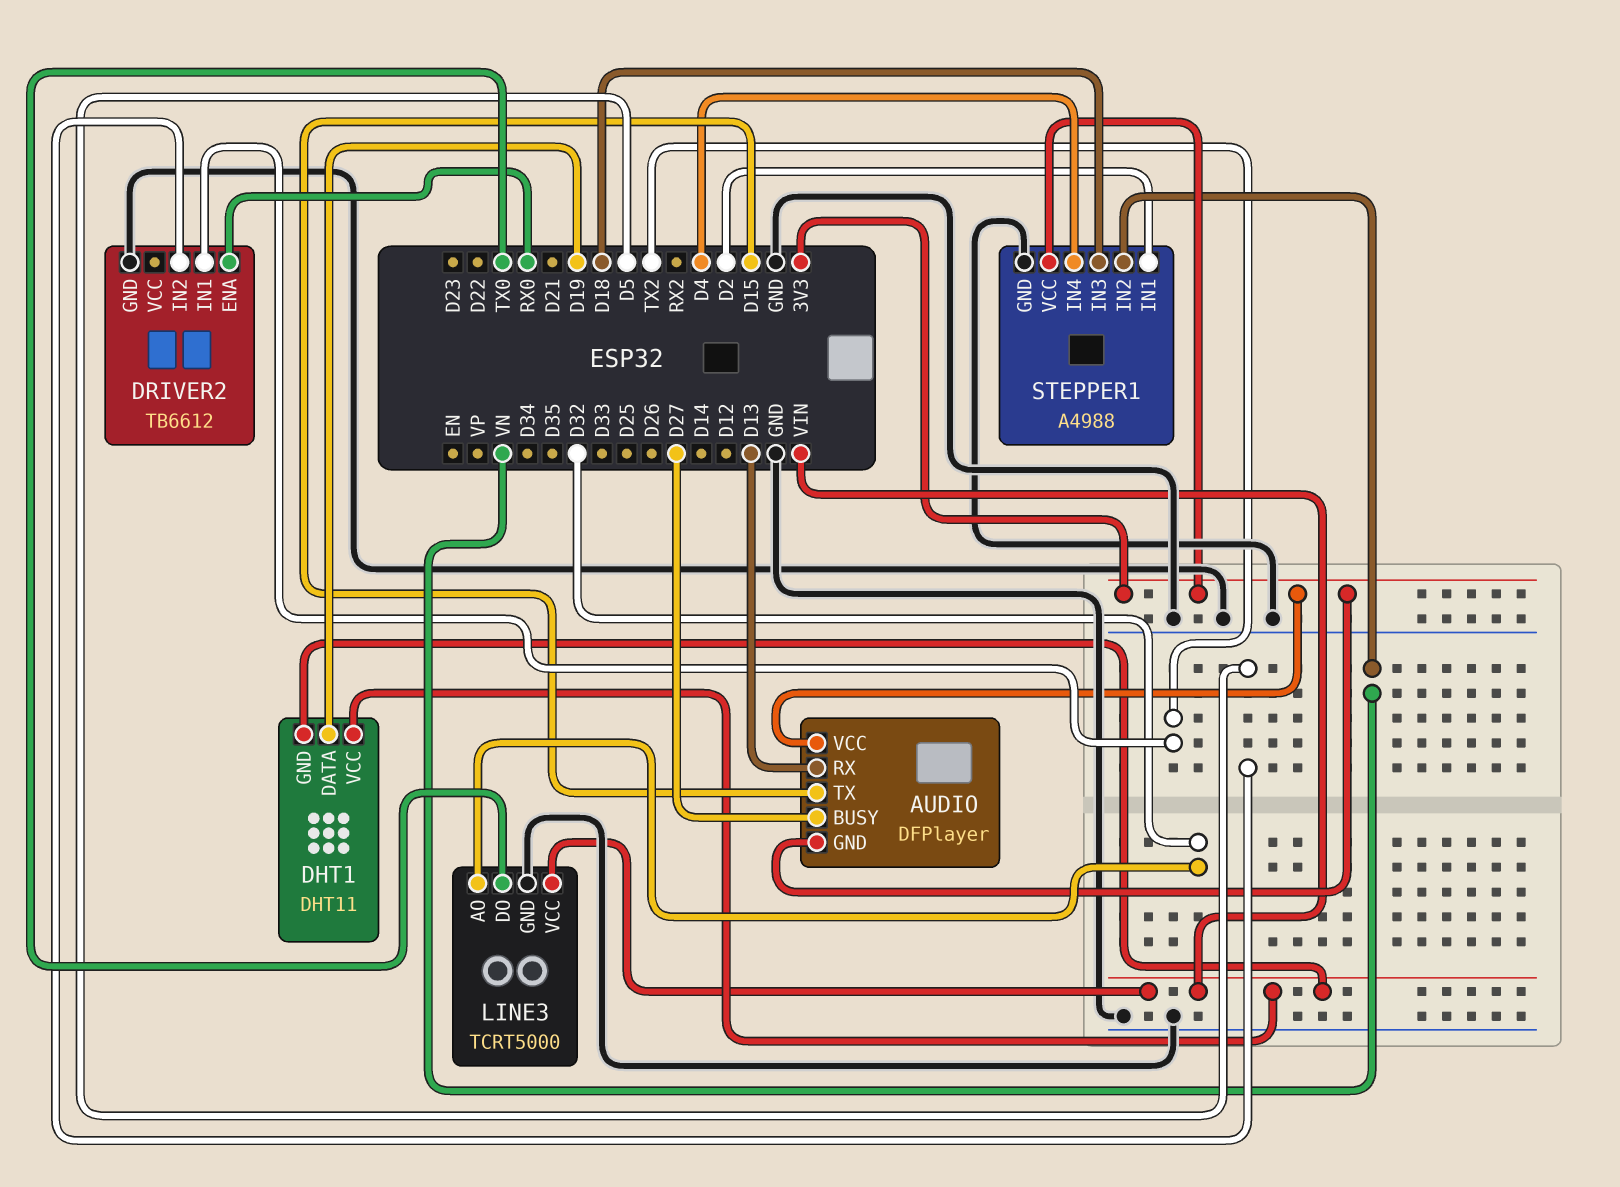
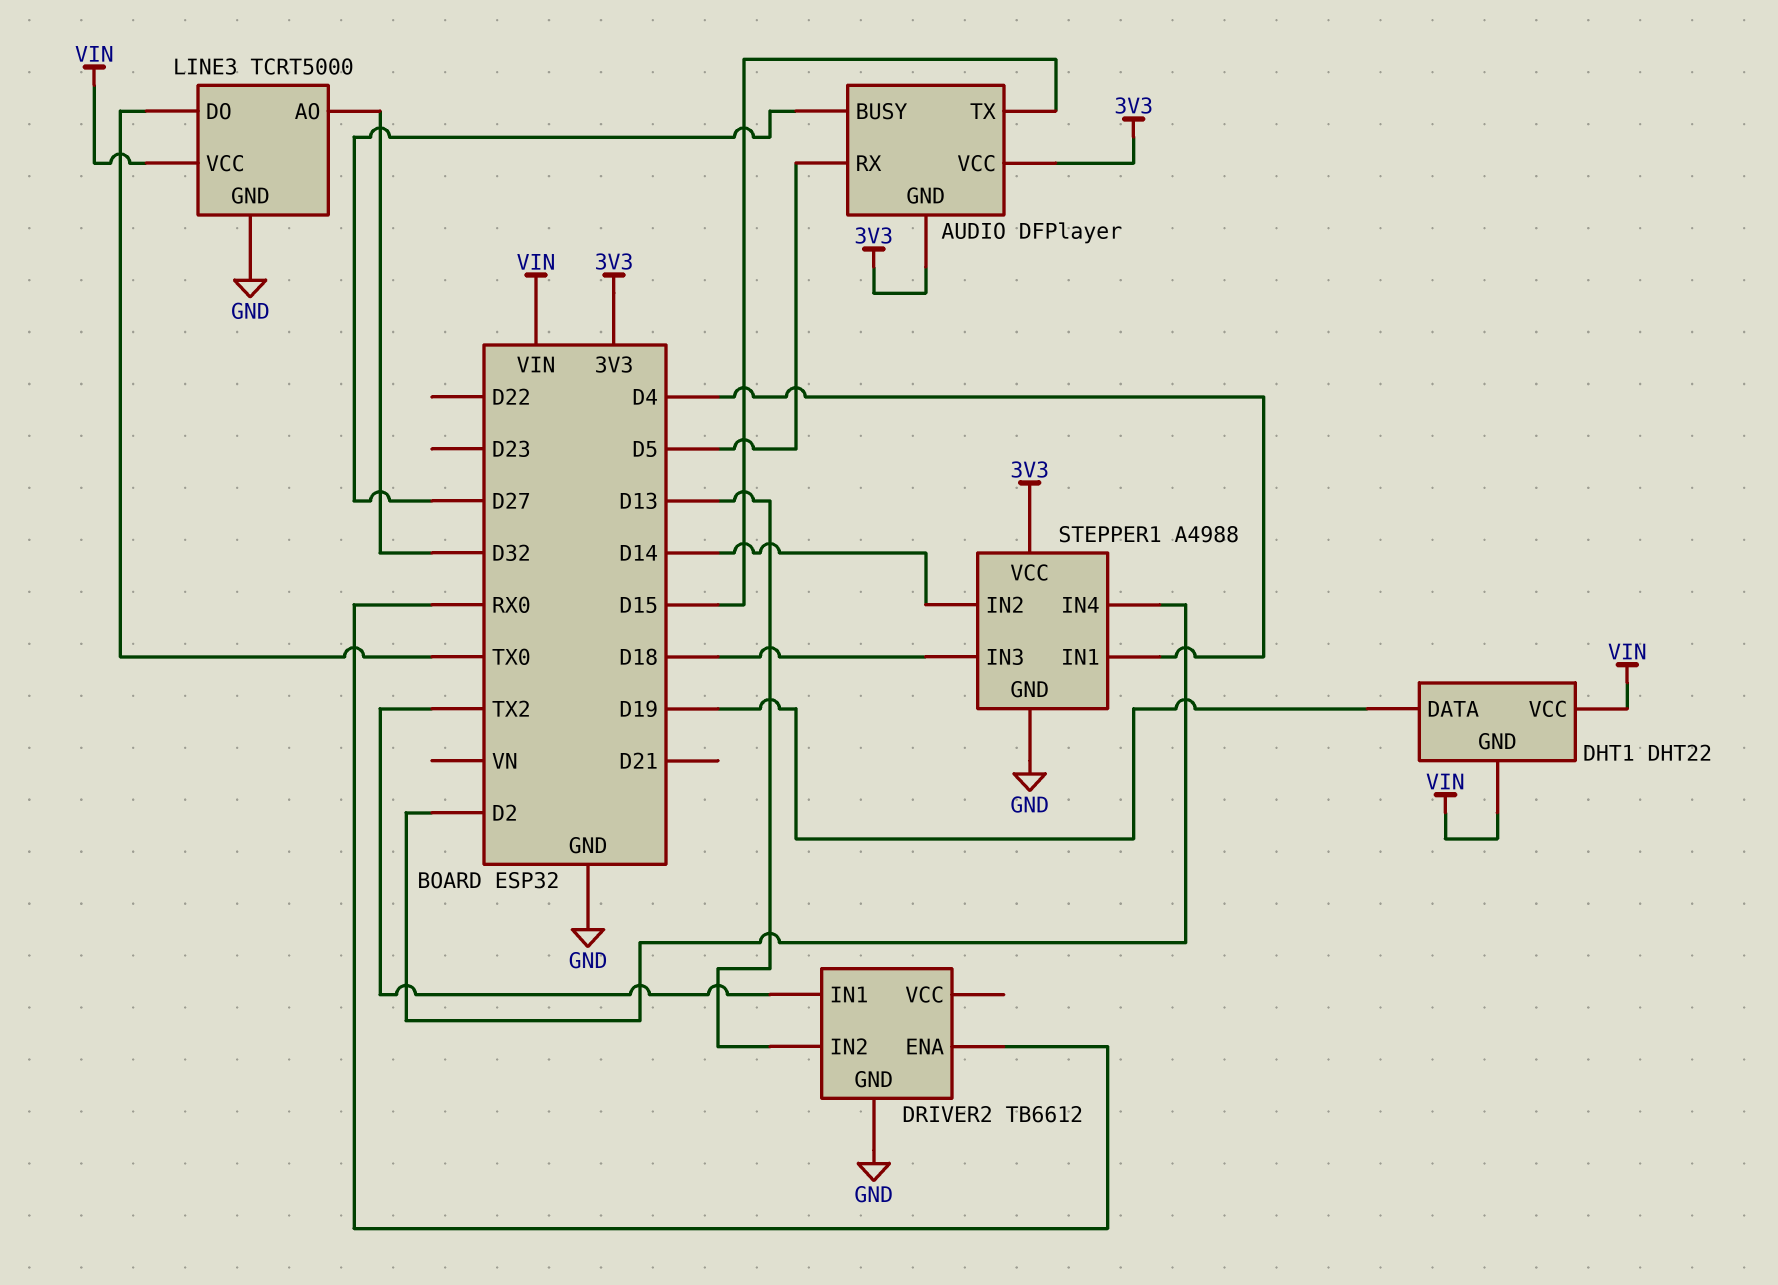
AUDIO pin RX: D13 -> D5
DHT1: DHT11 -> DHT22
DRIVER2 pin IN2: D5 -> D13
STEPPER1 pin IN1: D2 -> D4
STEPPER1 pin IN2: VN -> D14
STEPPER1 pin IN4: D4 -> D2

